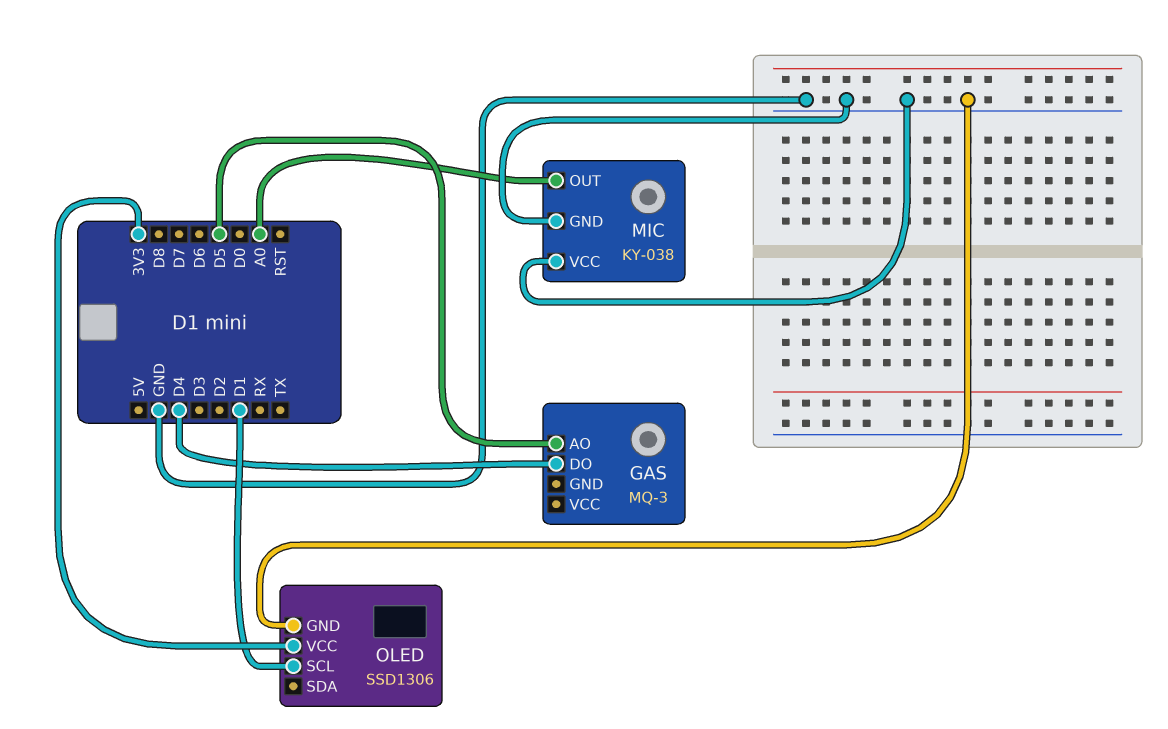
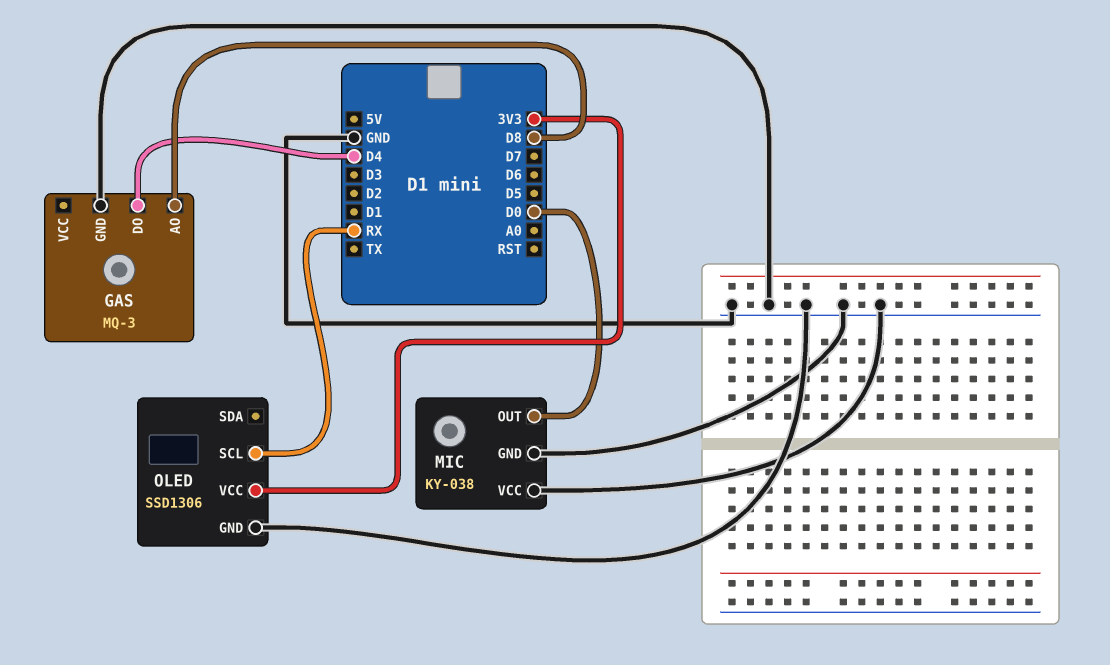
GAS pin AO: D5 -> D8
GAS pin GND: none -> GND
MIC pin OUT: A0 -> D0
OLED pin SCL: D1 -> RX

